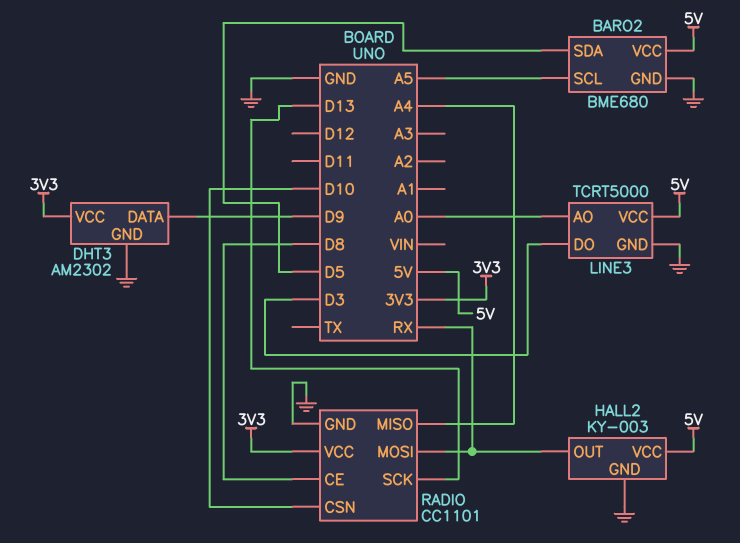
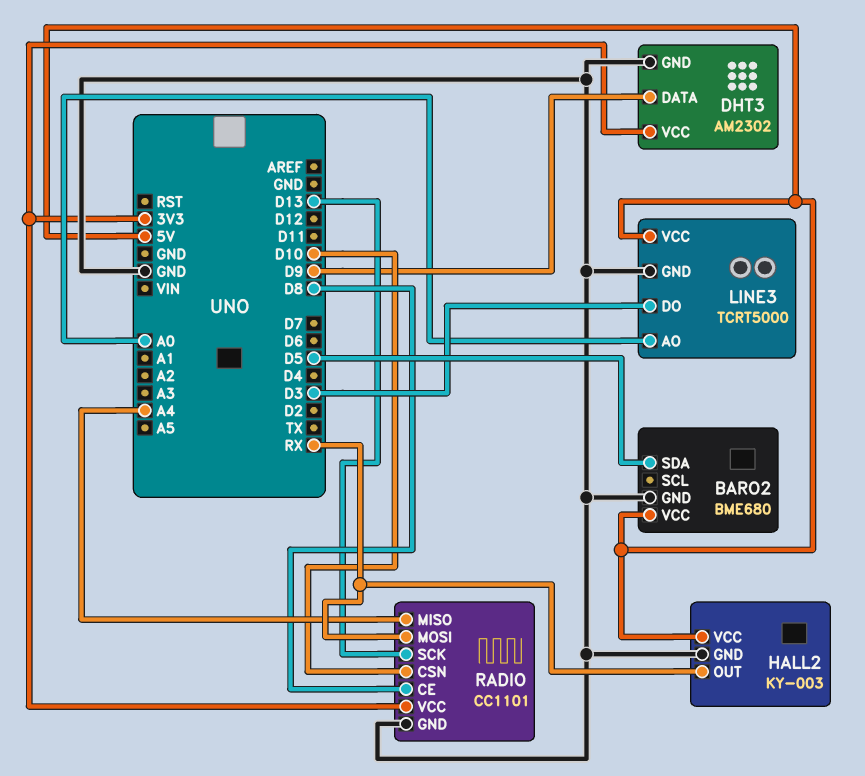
BARO2 pin SCL: A5 -> none

